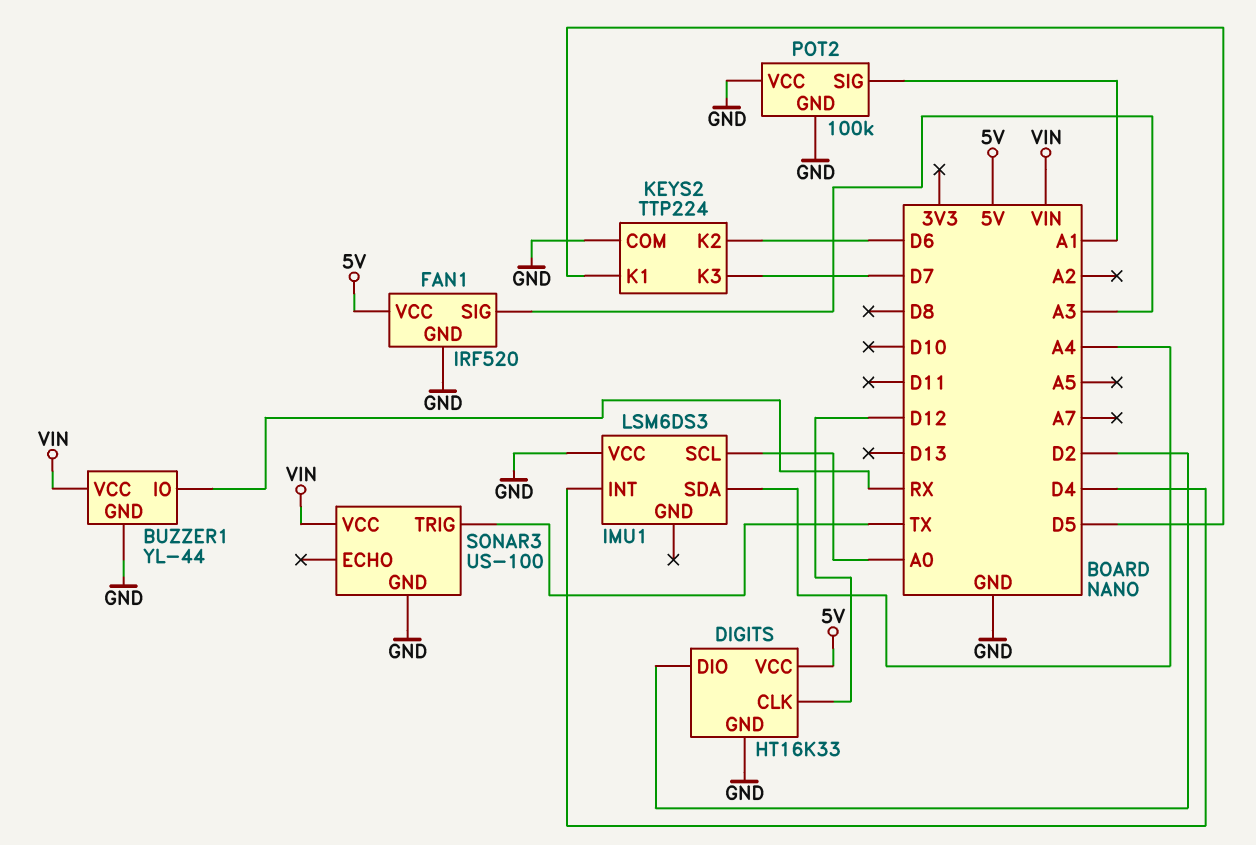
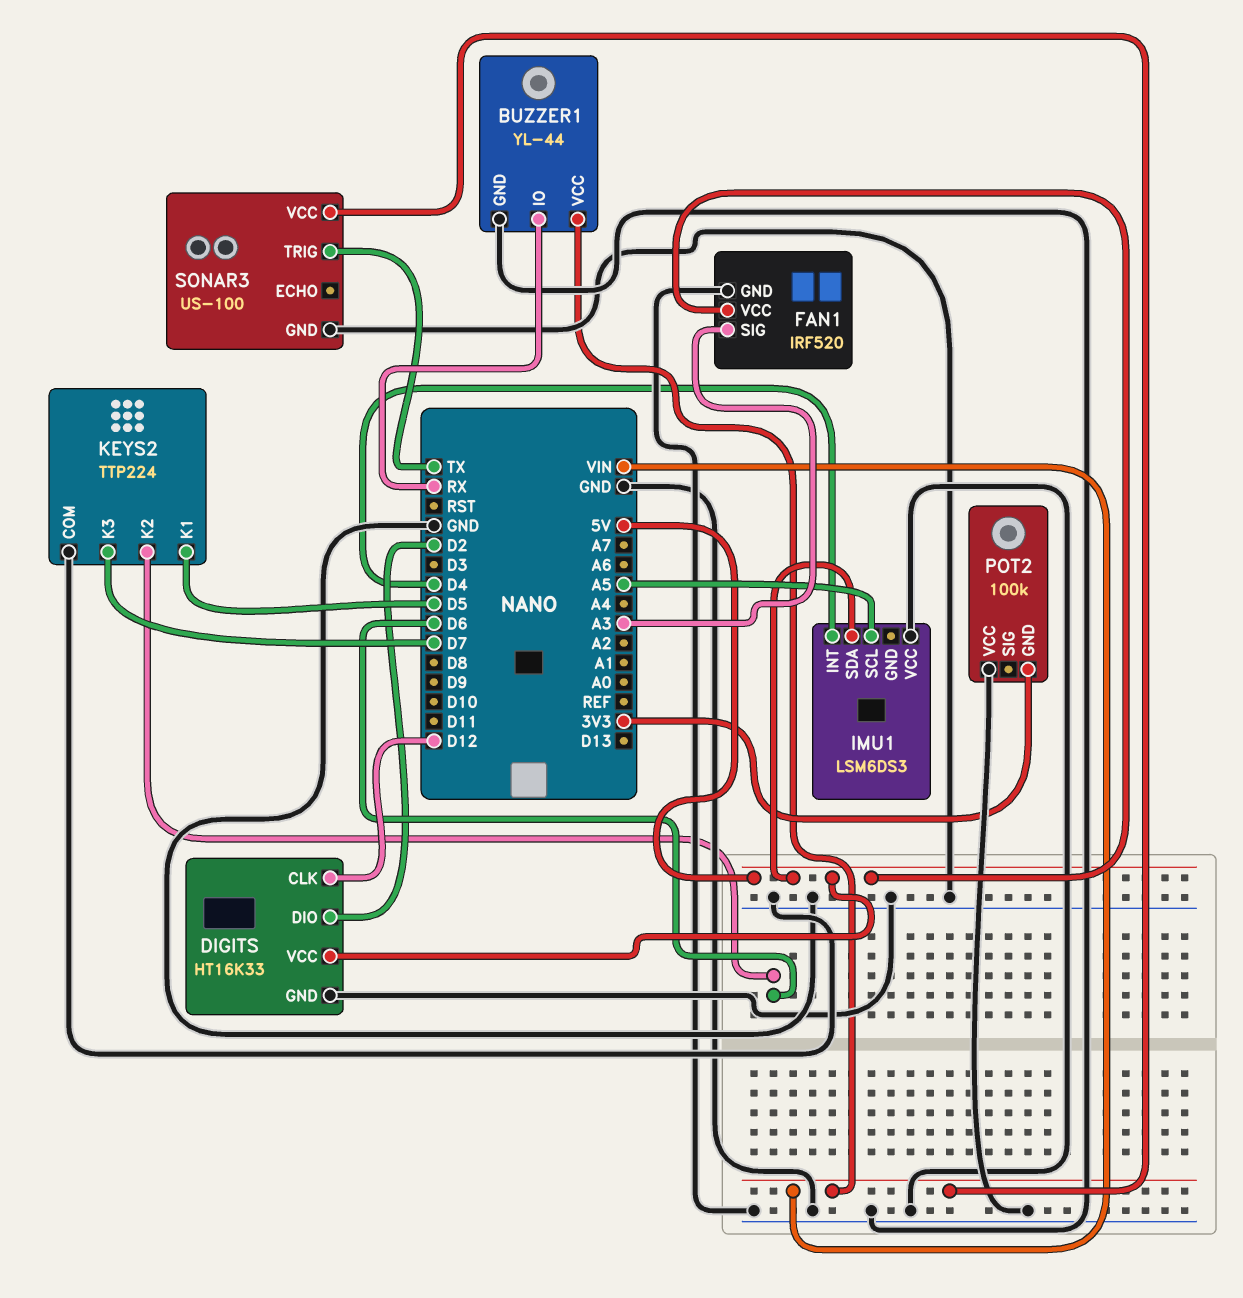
IMU1 pin SCL: A0 -> A5
IMU1 pin SDA: A4 -> 5V
POT2 pin GND: GND -> 3V3
POT2 pin SIG: A1 -> none

